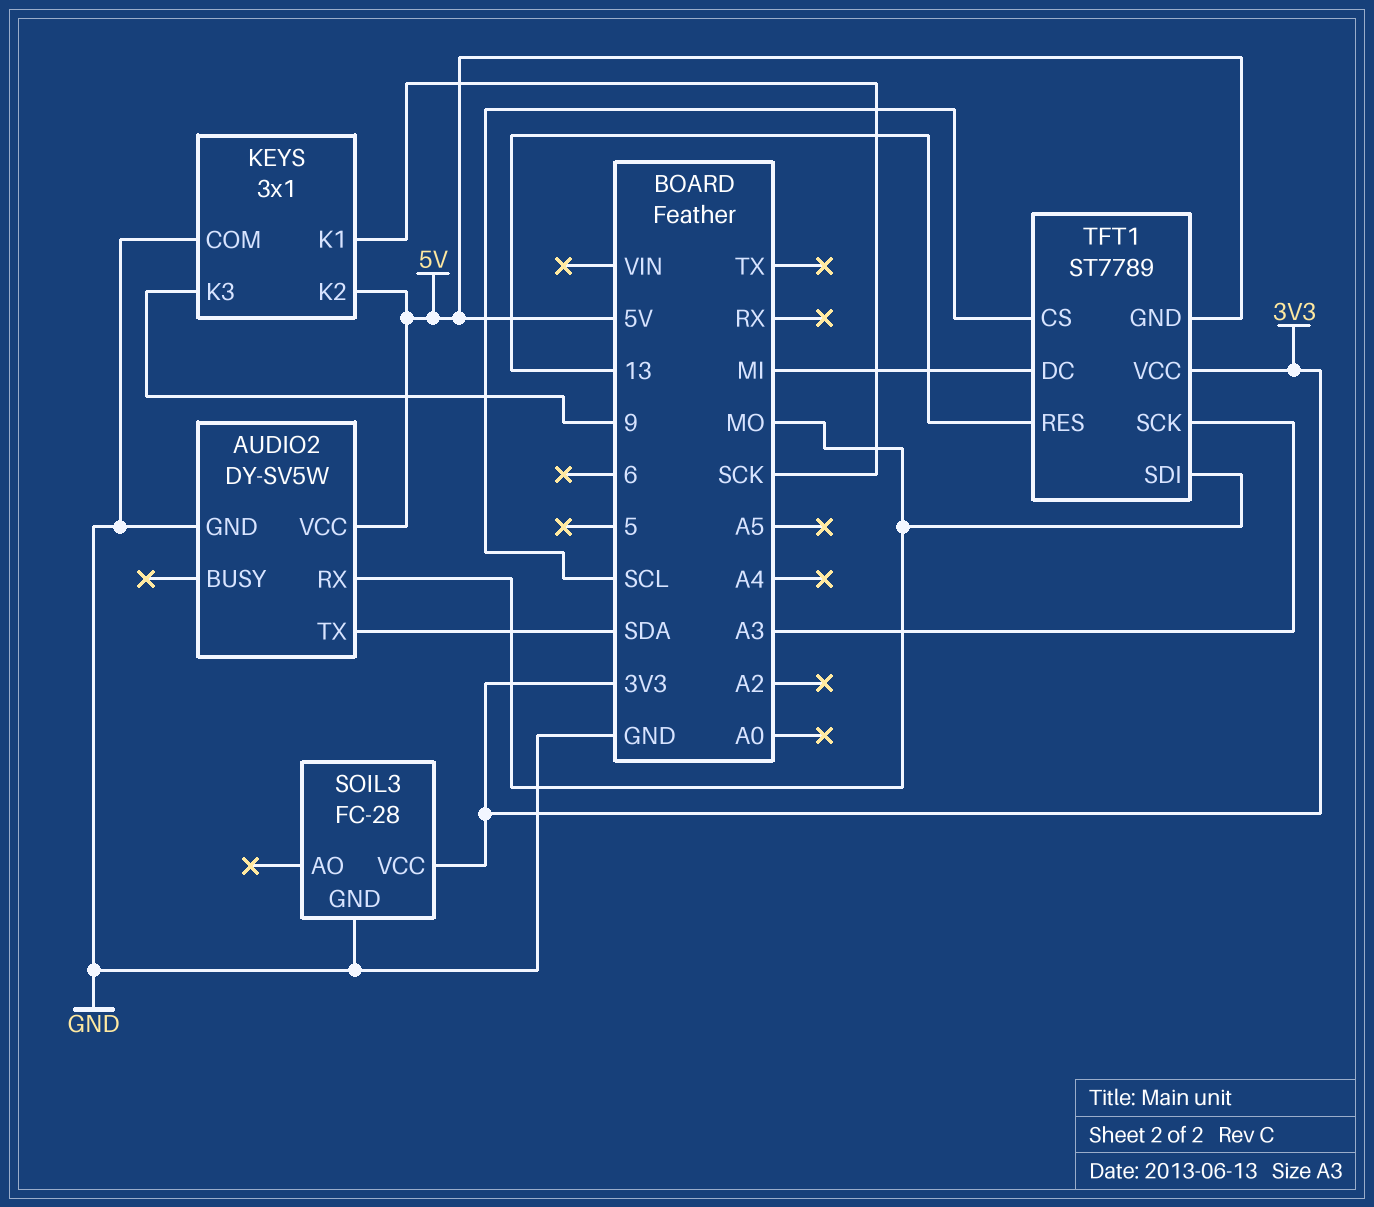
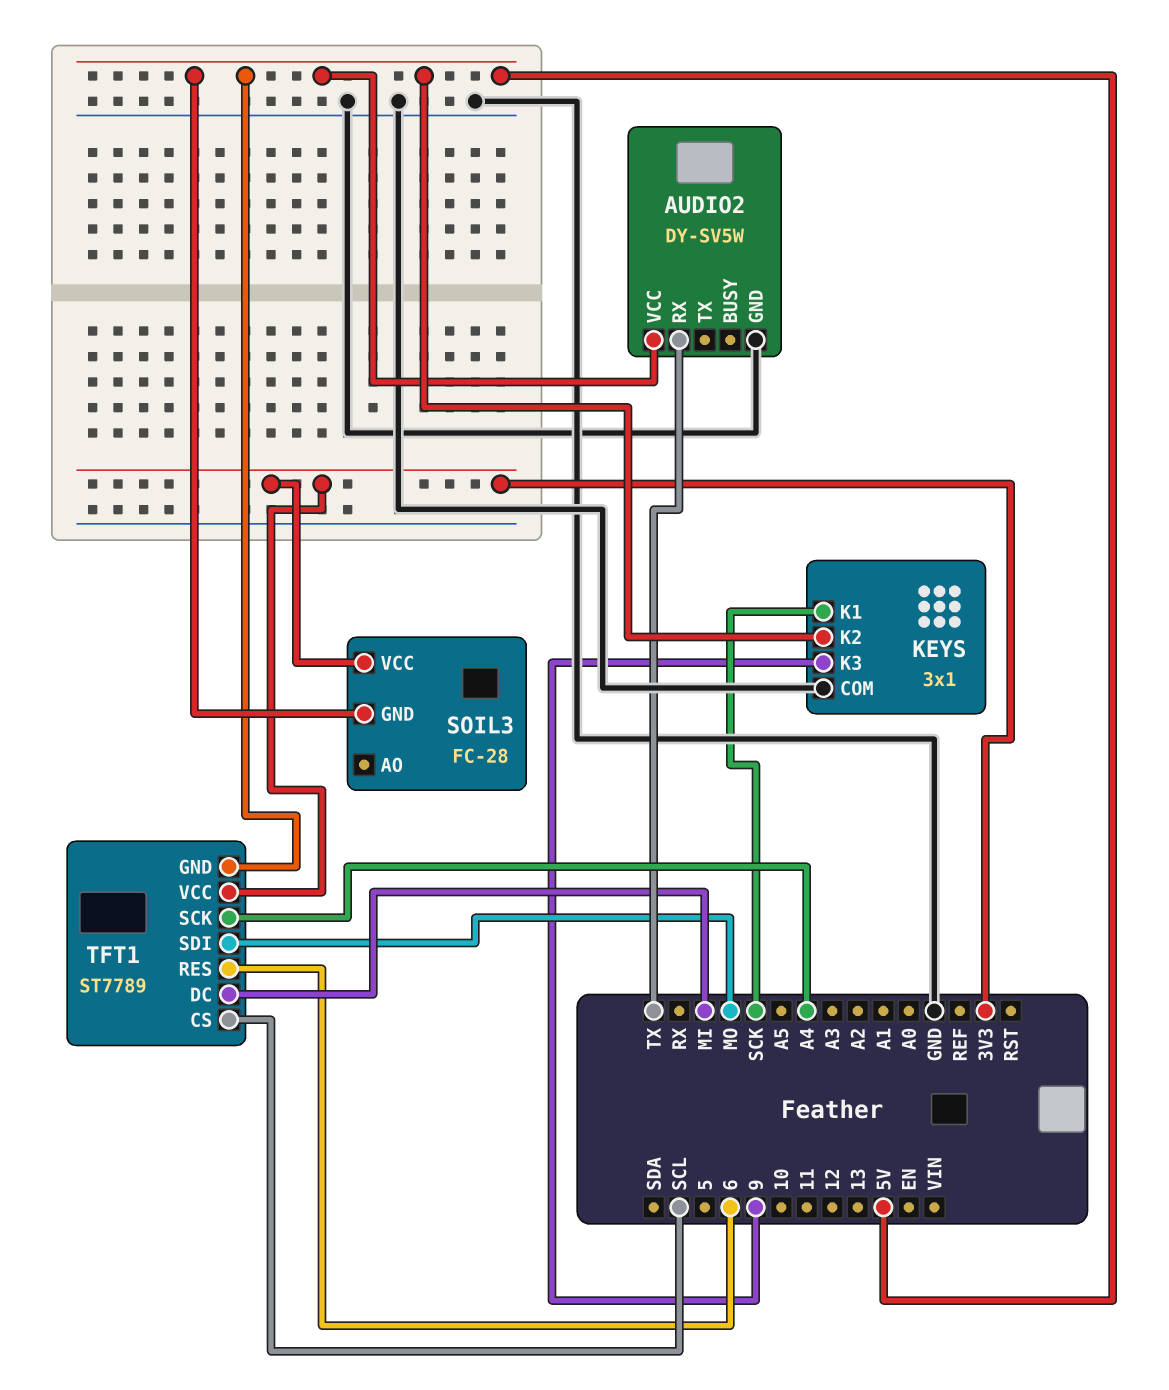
AUDIO2 pin RX: MO -> TX
AUDIO2 pin TX: SDA -> none
SOIL3 pin GND: GND -> 5V
TFT1 pin RES: 13 -> 6
TFT1 pin SCK: A3 -> A4

